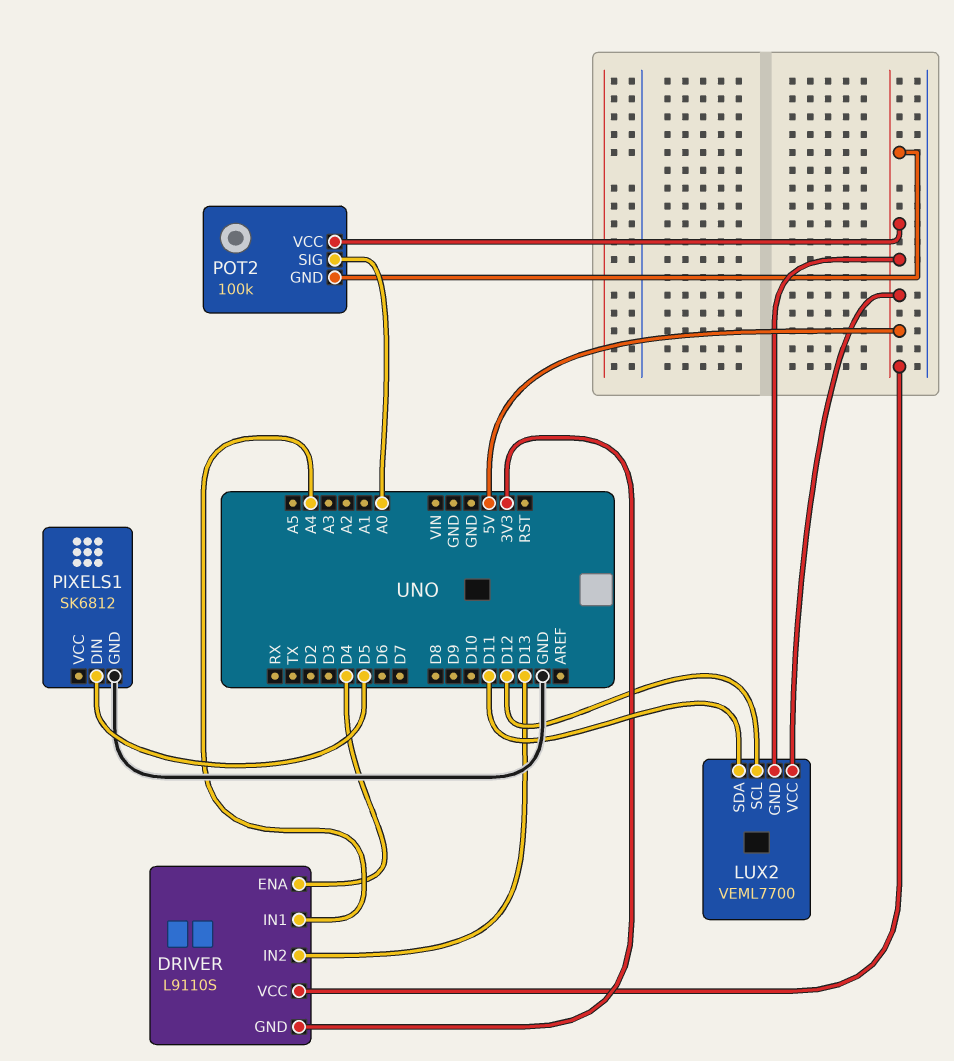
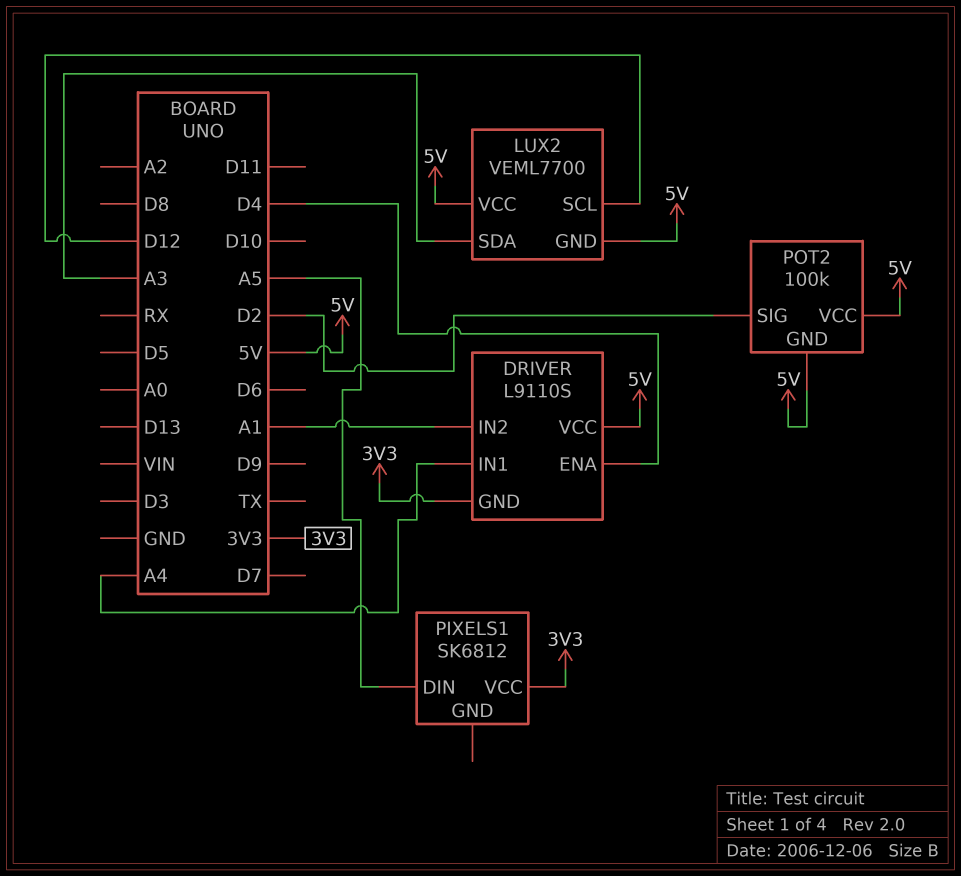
DRIVER pin IN2: D13 -> A1
LUX2 pin SDA: D11 -> A3
PIXELS1 pin DIN: D5 -> A5
PIXELS1 pin GND: GND -> none
PIXELS1 pin VCC: none -> 3V3
POT2 pin SIG: A0 -> D2

